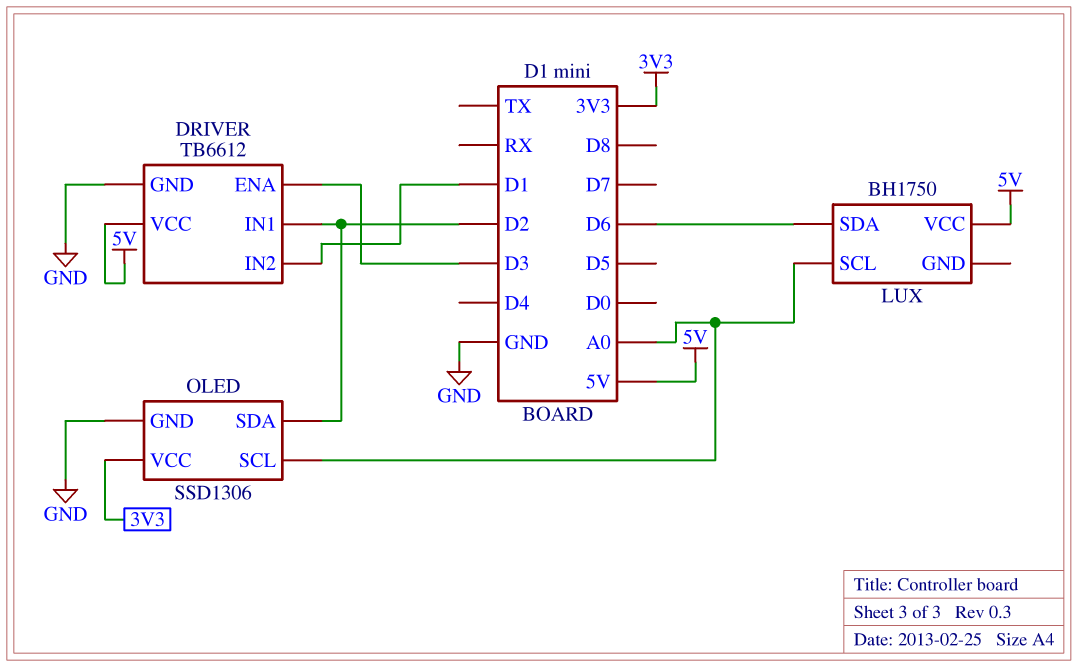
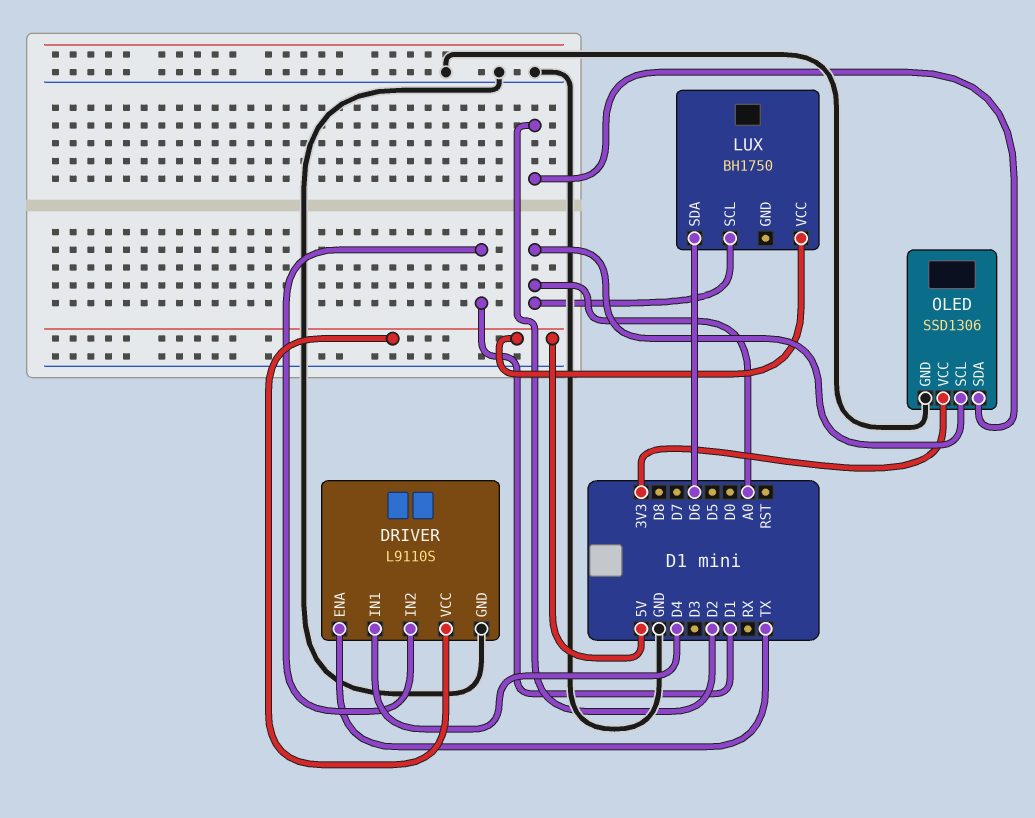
DRIVER: TB6612 -> L9110S
DRIVER pin ENA: D3 -> TX
DRIVER pin IN1: D2 -> D4

